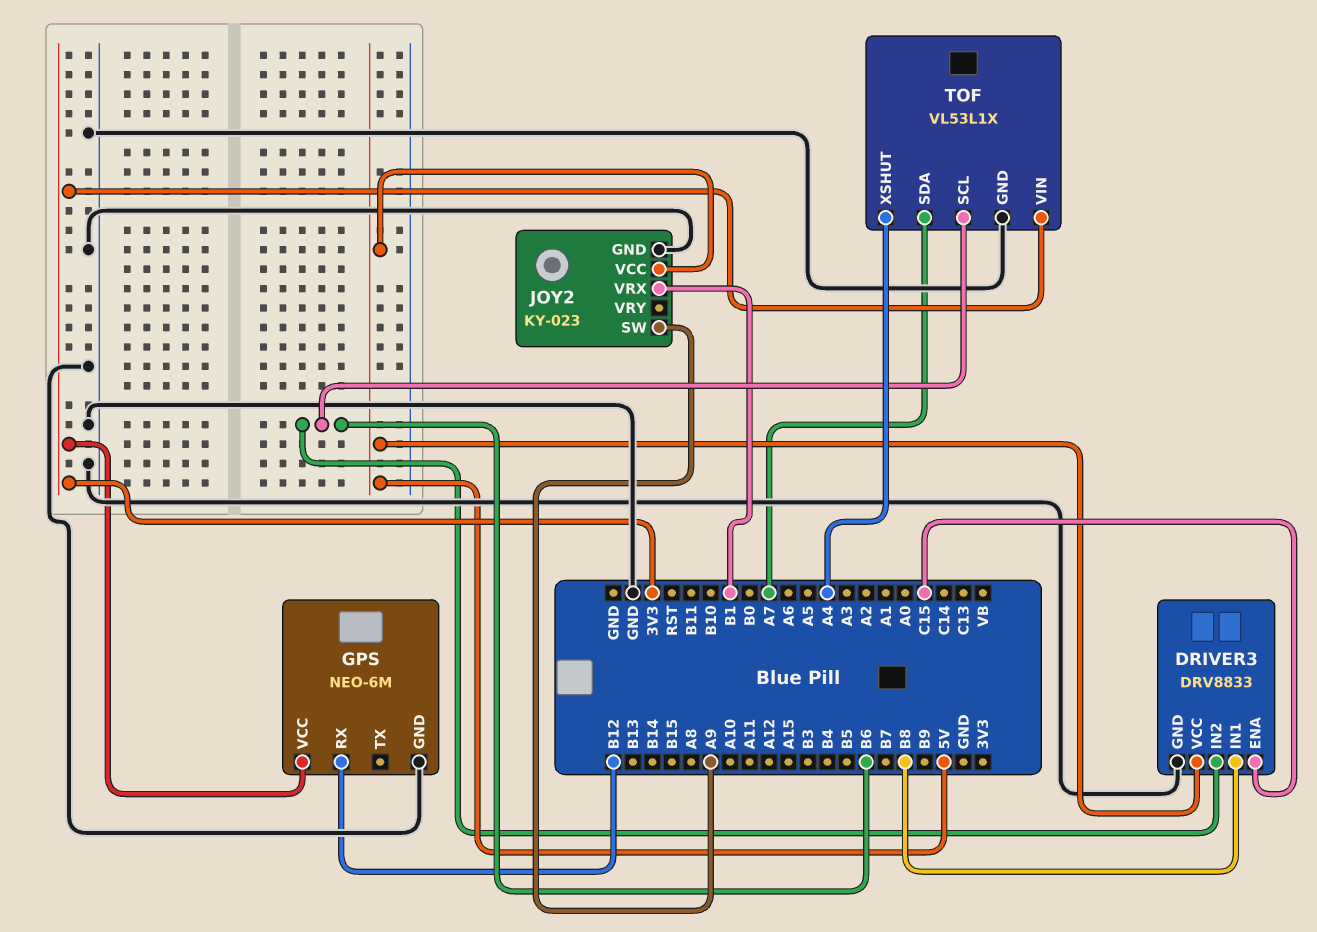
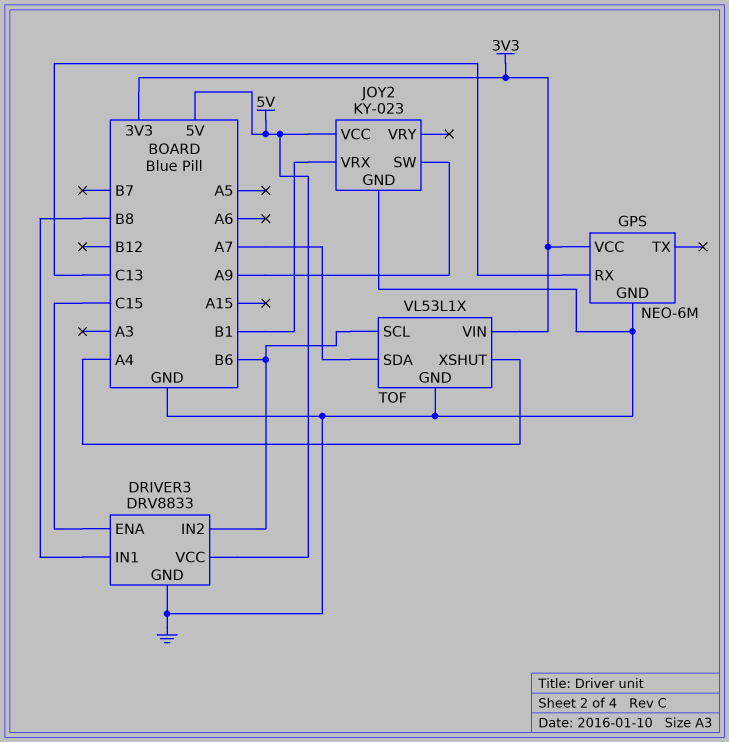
GPS pin RX: B12 -> C13

